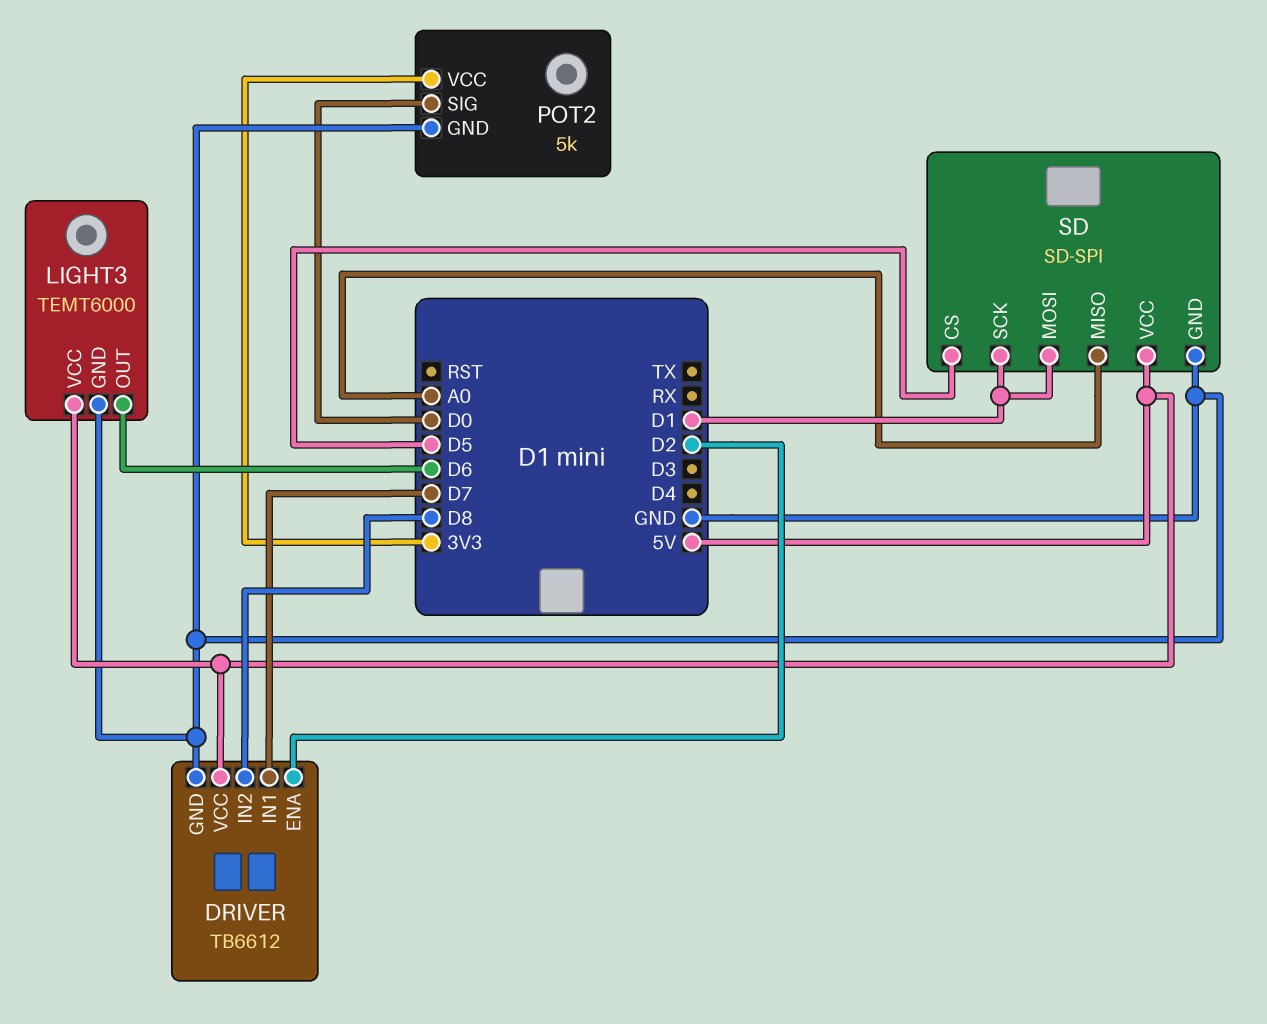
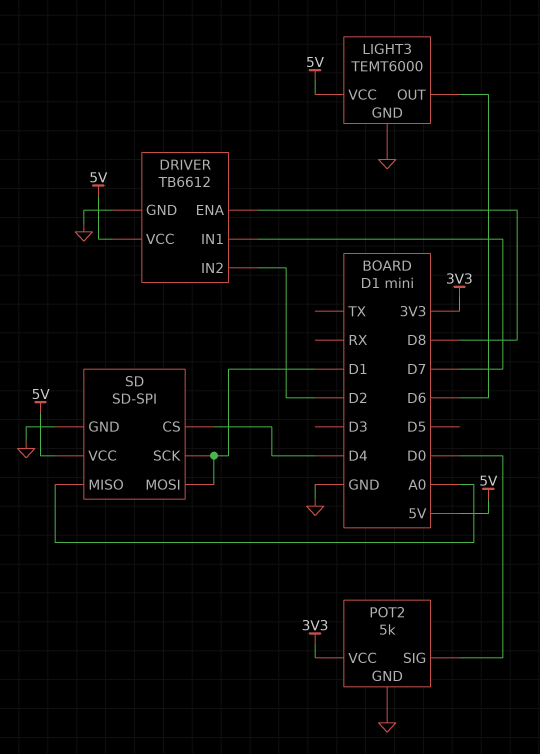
DRIVER pin ENA: D2 -> D8
DRIVER pin IN2: D8 -> D2
SD pin CS: D5 -> D4

